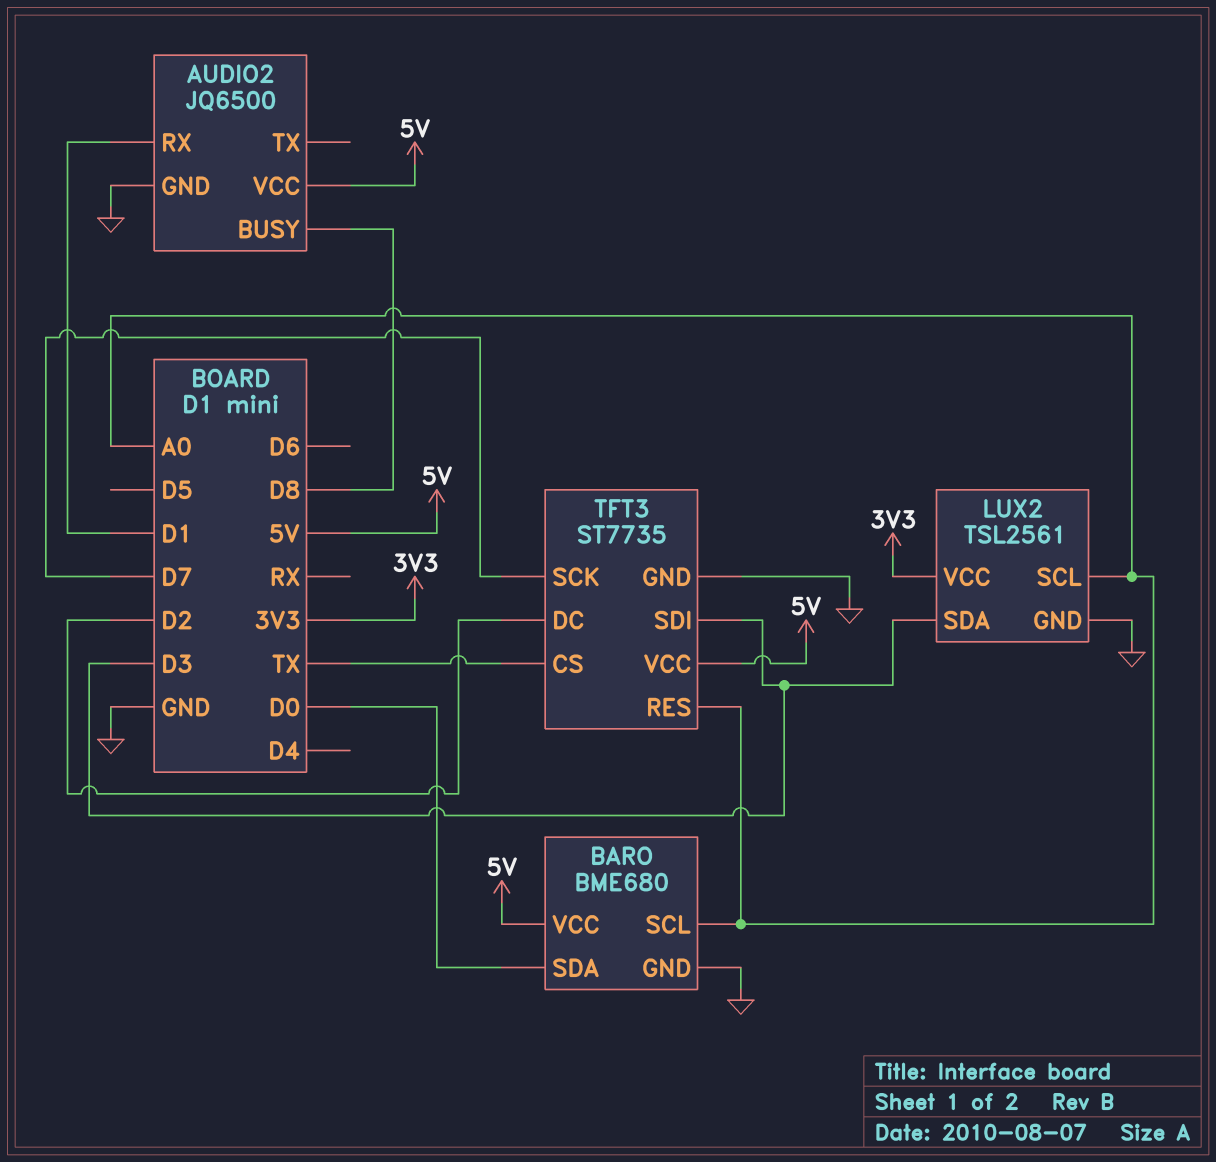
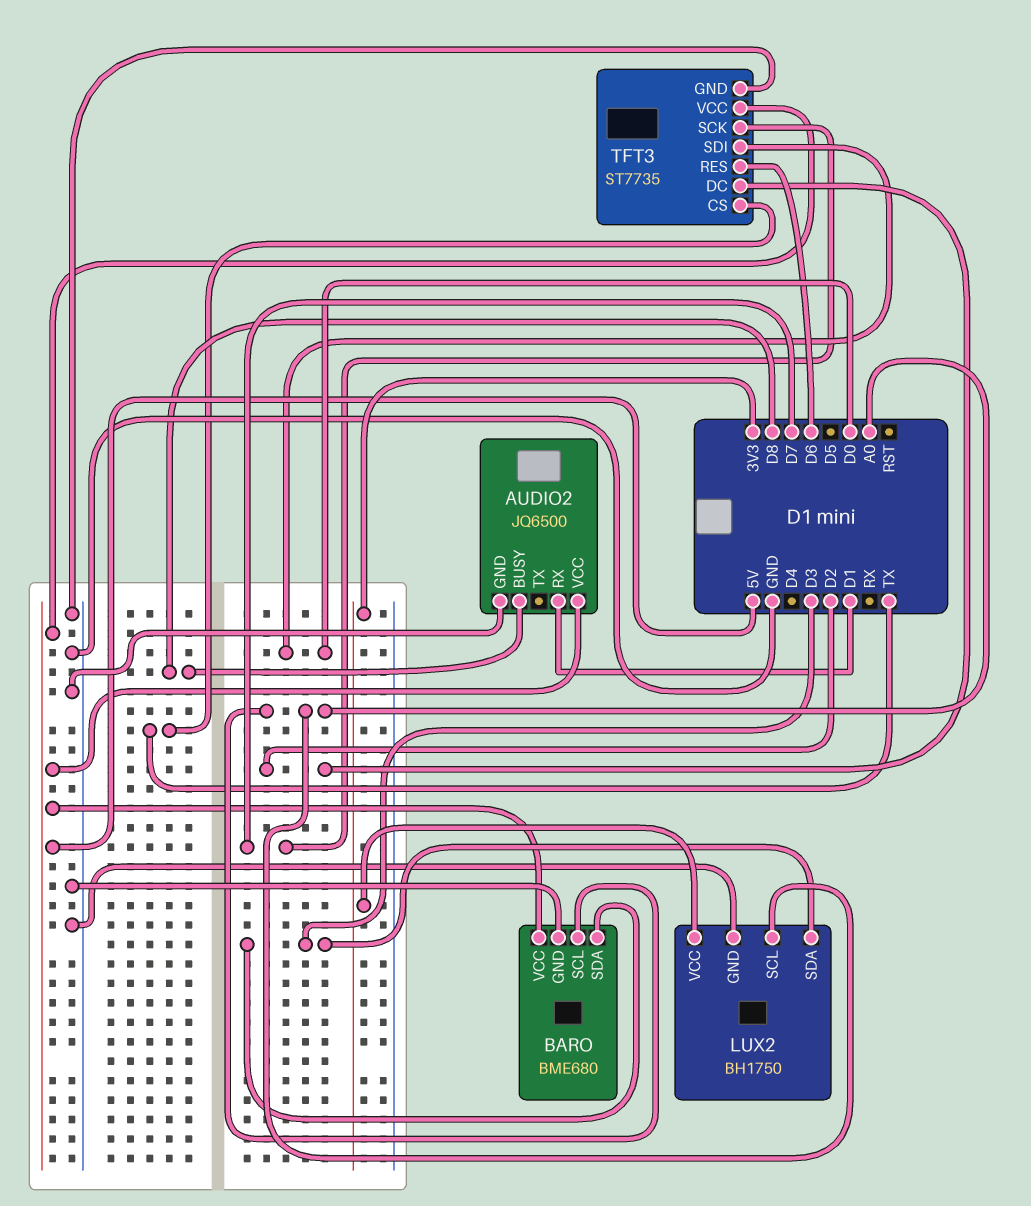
BARO pin SDA: D0 -> D3
LUX2: TSL2561 -> BH1750
TFT3 pin RES: A0 -> D6
TFT3 pin SDI: D3 -> D0

